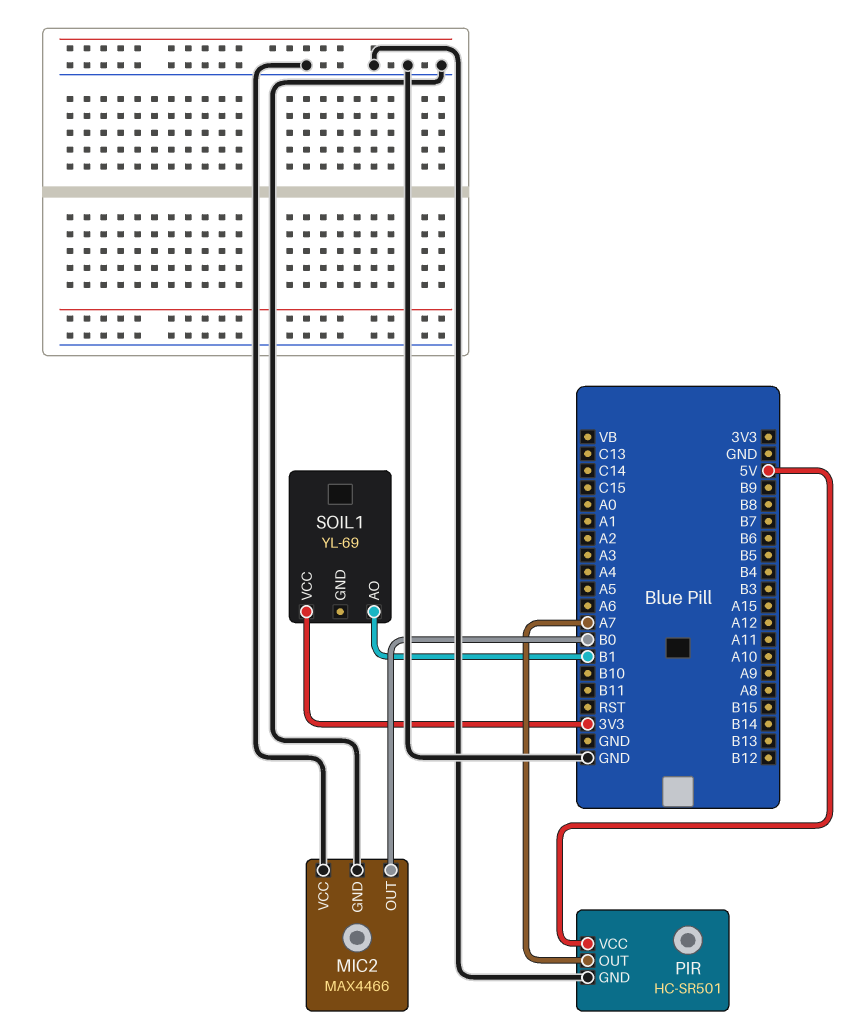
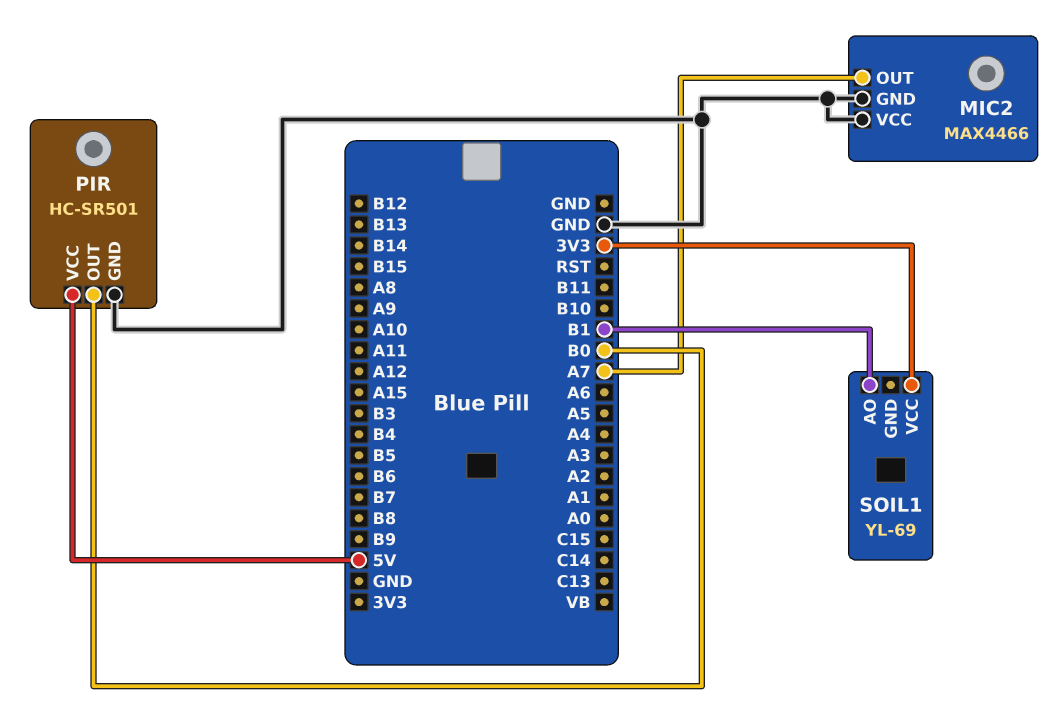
MIC2 pin OUT: B0 -> A7
PIR pin OUT: A7 -> B0

